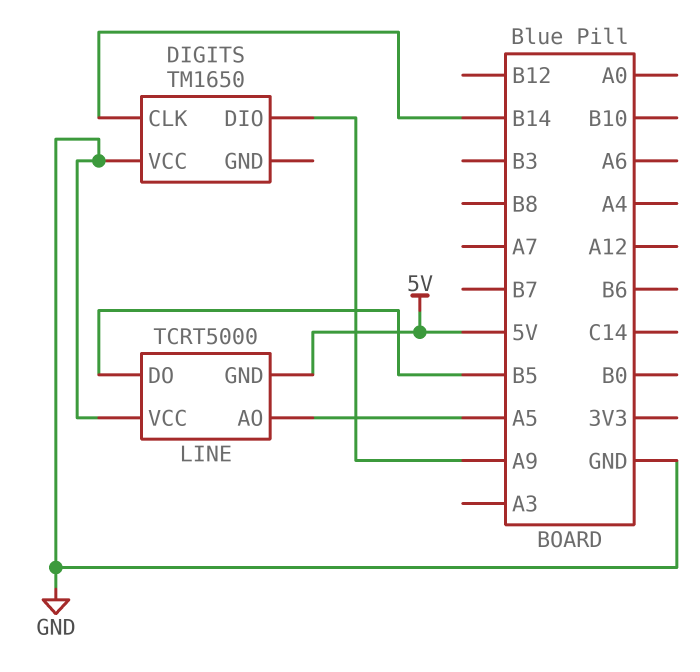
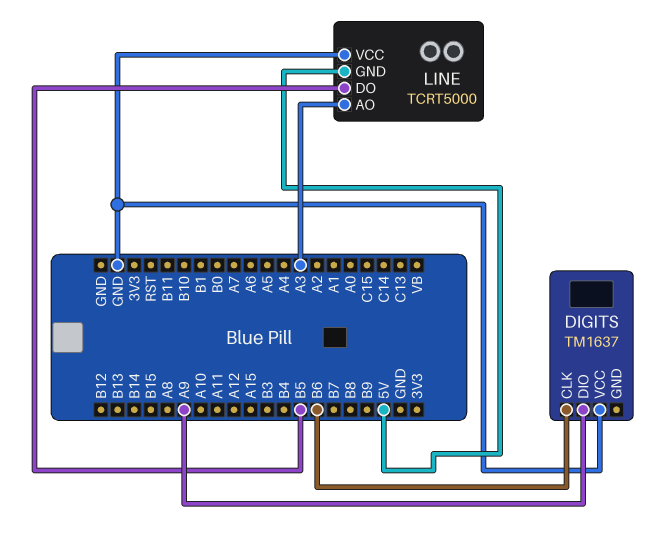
DIGITS: TM1650 -> TM1637
DIGITS pin CLK: B14 -> B6
LINE pin AO: A5 -> A3

